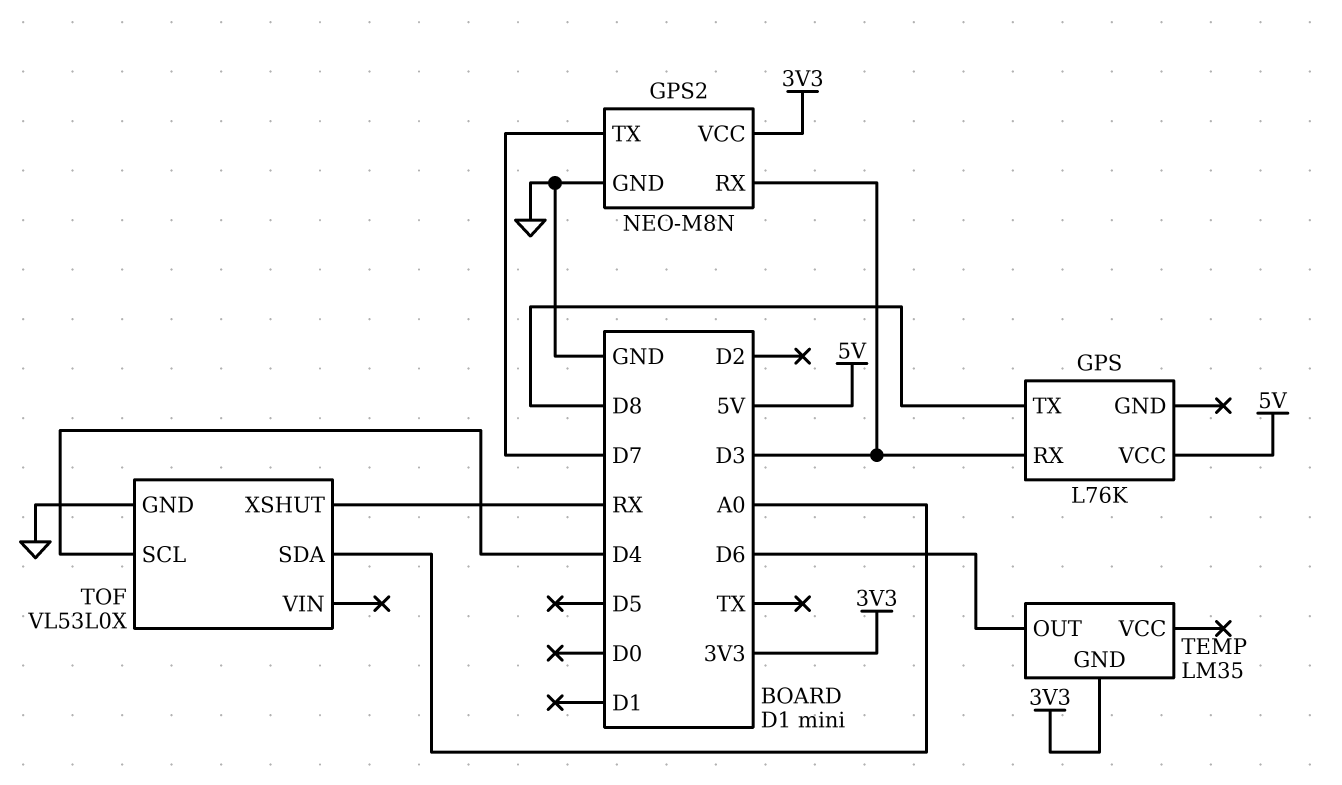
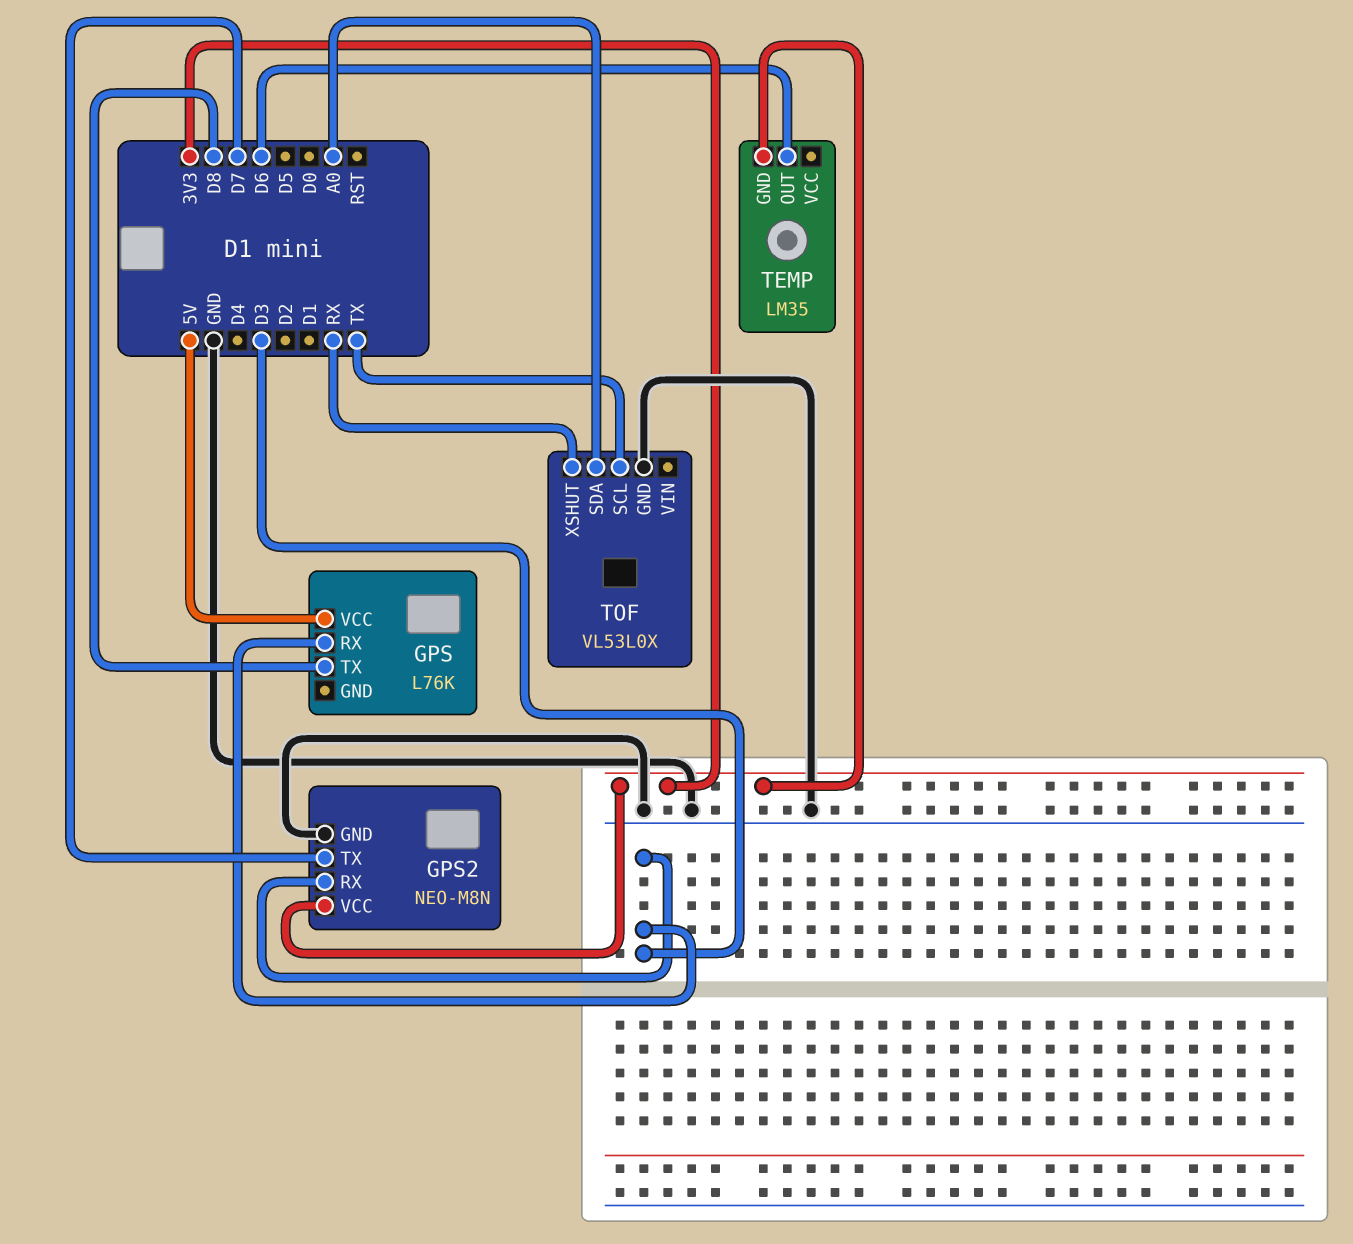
TOF pin SCL: D4 -> TX

